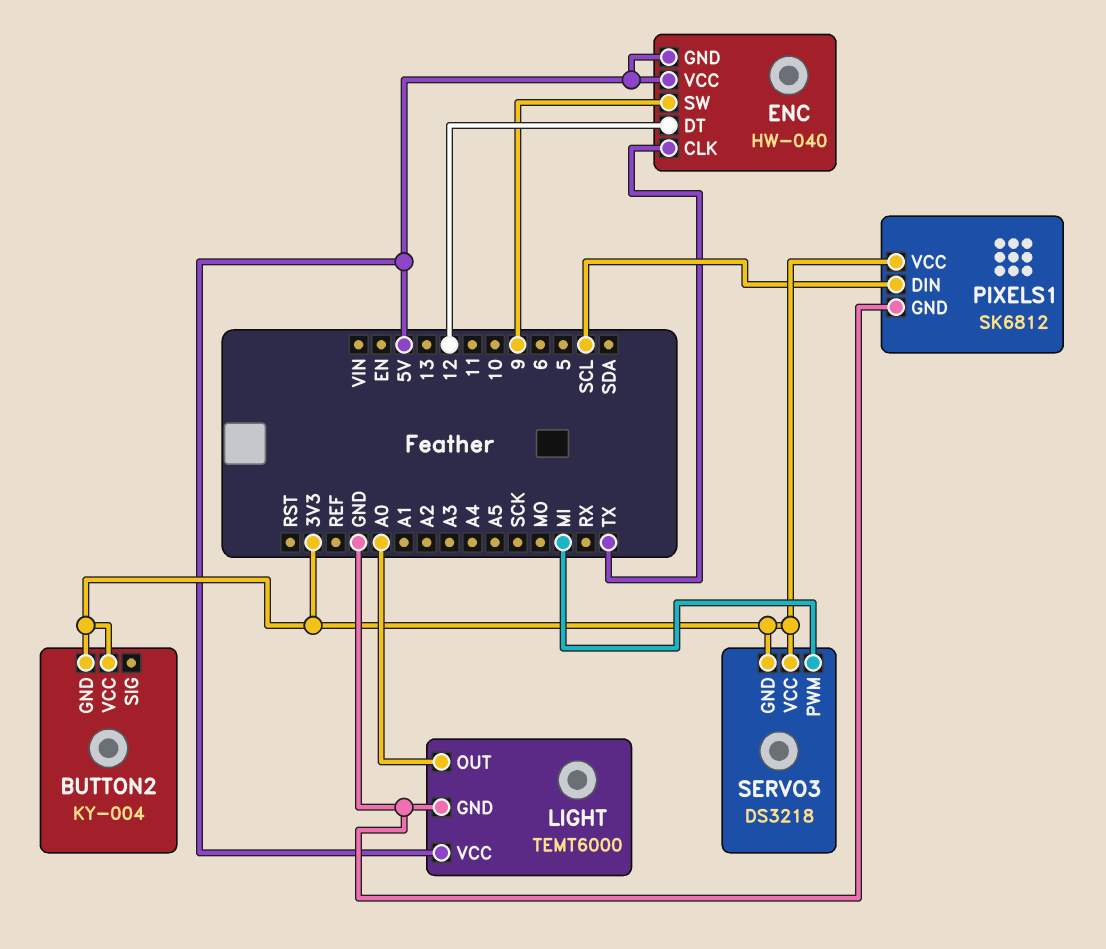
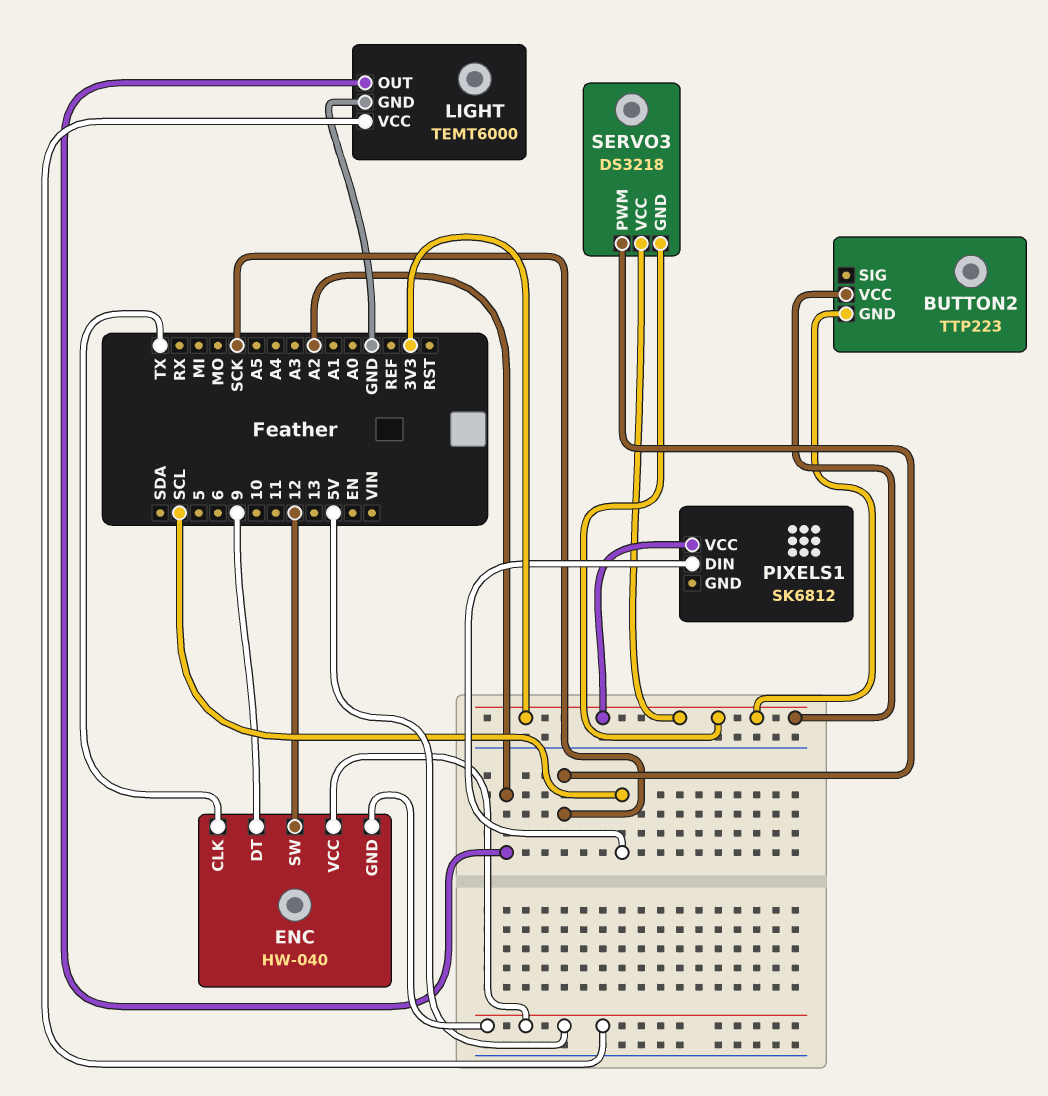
BUTTON2: KY-004 -> TTP223
ENC pin DT: 12 -> 9
ENC pin SW: 9 -> 12
LIGHT pin OUT: A0 -> A2
PIXELS1 pin GND: GND -> none
SERVO3 pin PWM: MI -> SCK

